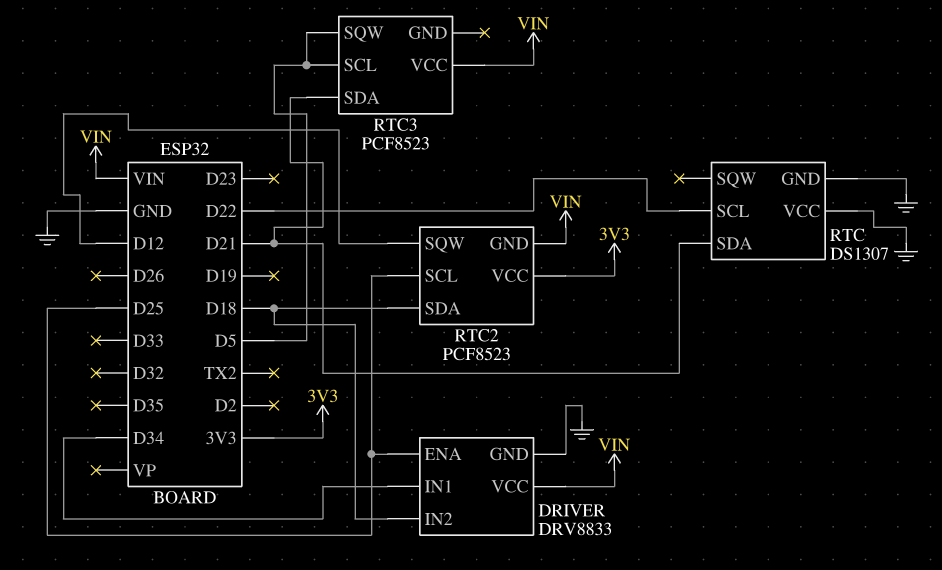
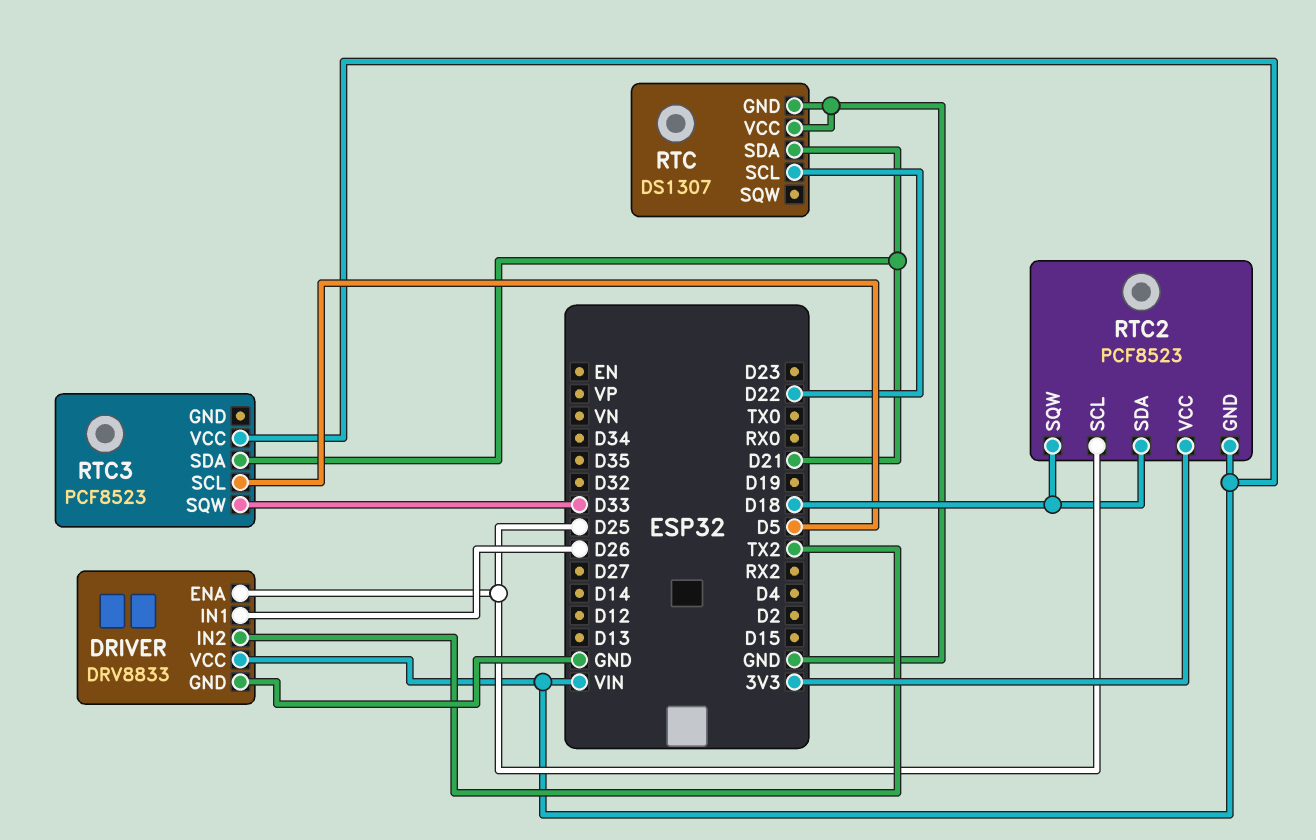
DRIVER pin IN1: D34 -> D26
DRIVER pin IN2: D18 -> TX2
RTC2 pin SQW: D12 -> D18
RTC3 pin SQW: D5 -> D33

